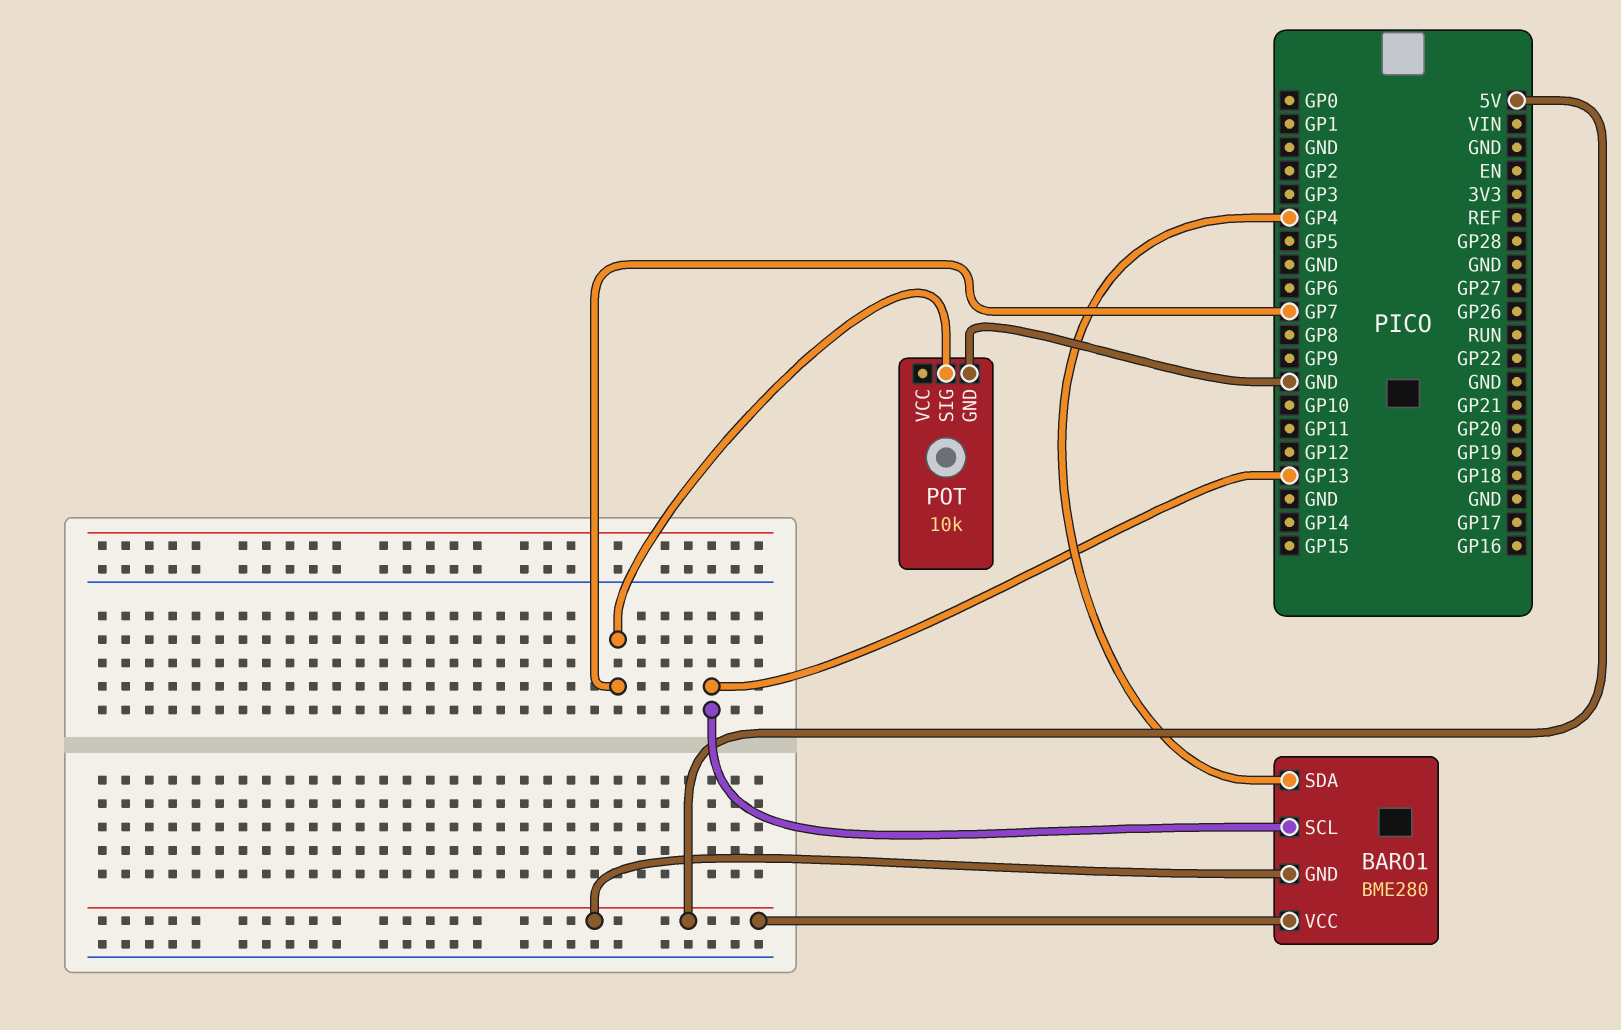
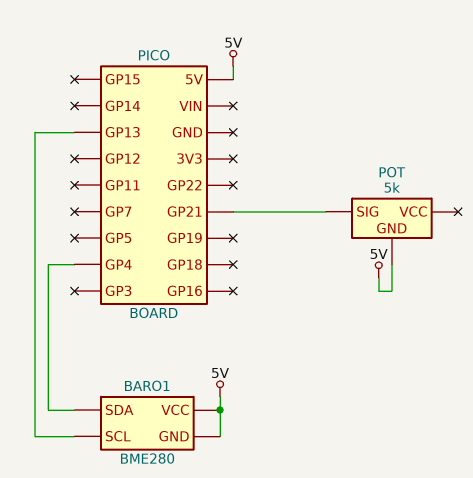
POT: 10k -> 5k
POT pin GND: GND -> 5V
POT pin SIG: GP7 -> GP21

